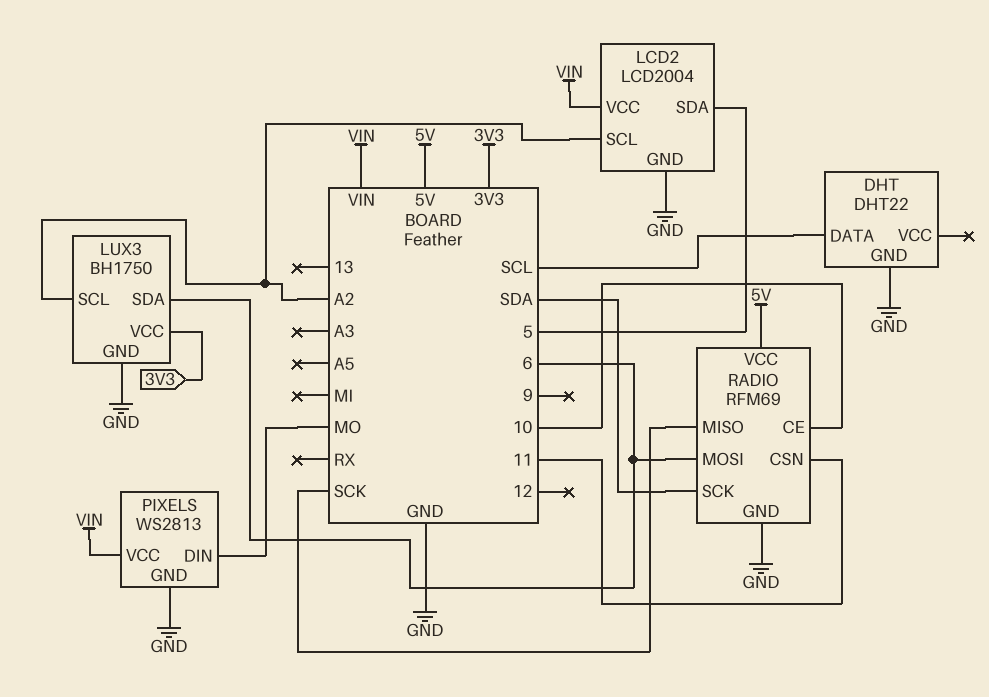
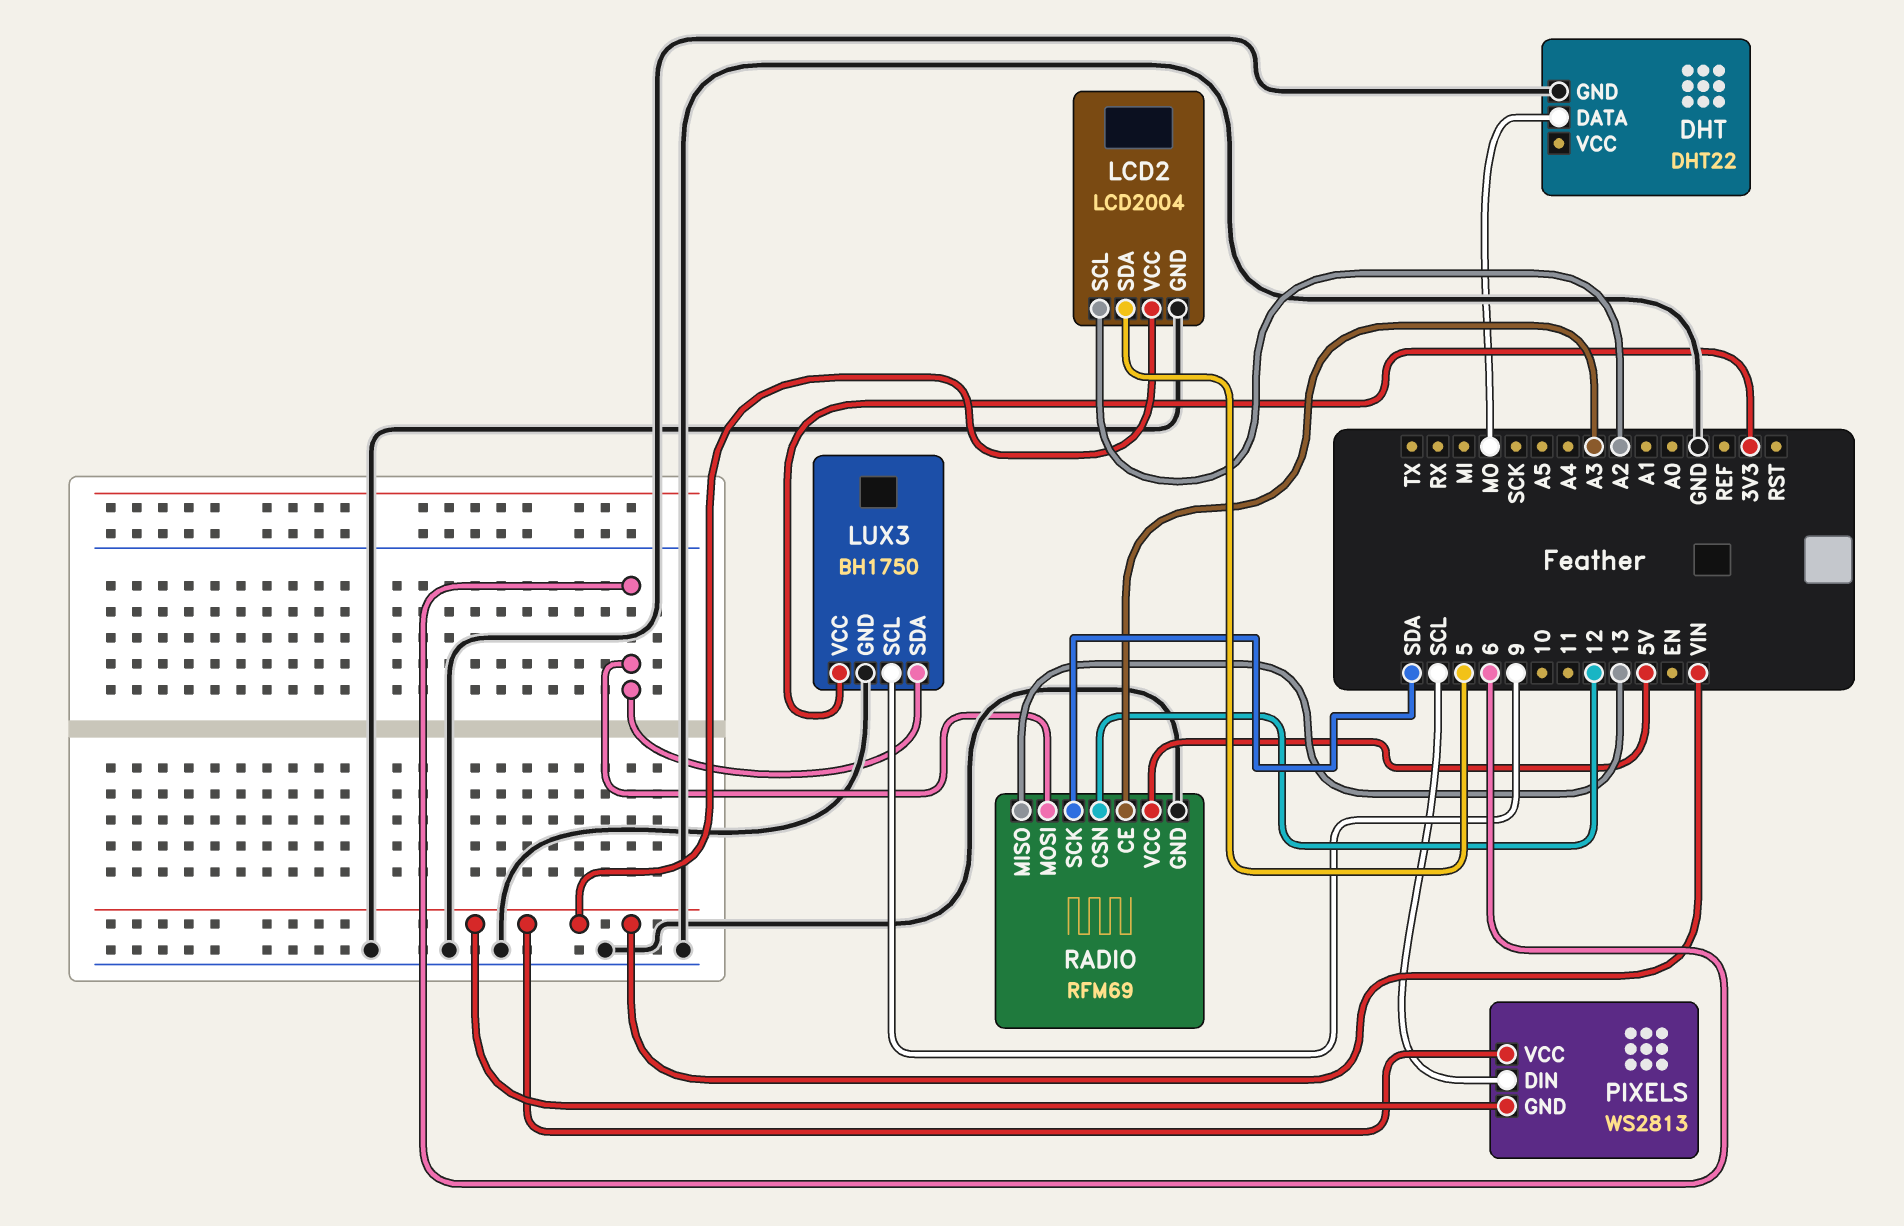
DHT pin DATA: SCL -> MO
LUX3 pin SCL: A2 -> 9
PIXELS pin DIN: MO -> SCL
PIXELS pin GND: GND -> VIN
RADIO pin CE: 10 -> A3
RADIO pin CSN: 11 -> 12
RADIO pin MISO: SCK -> 13

